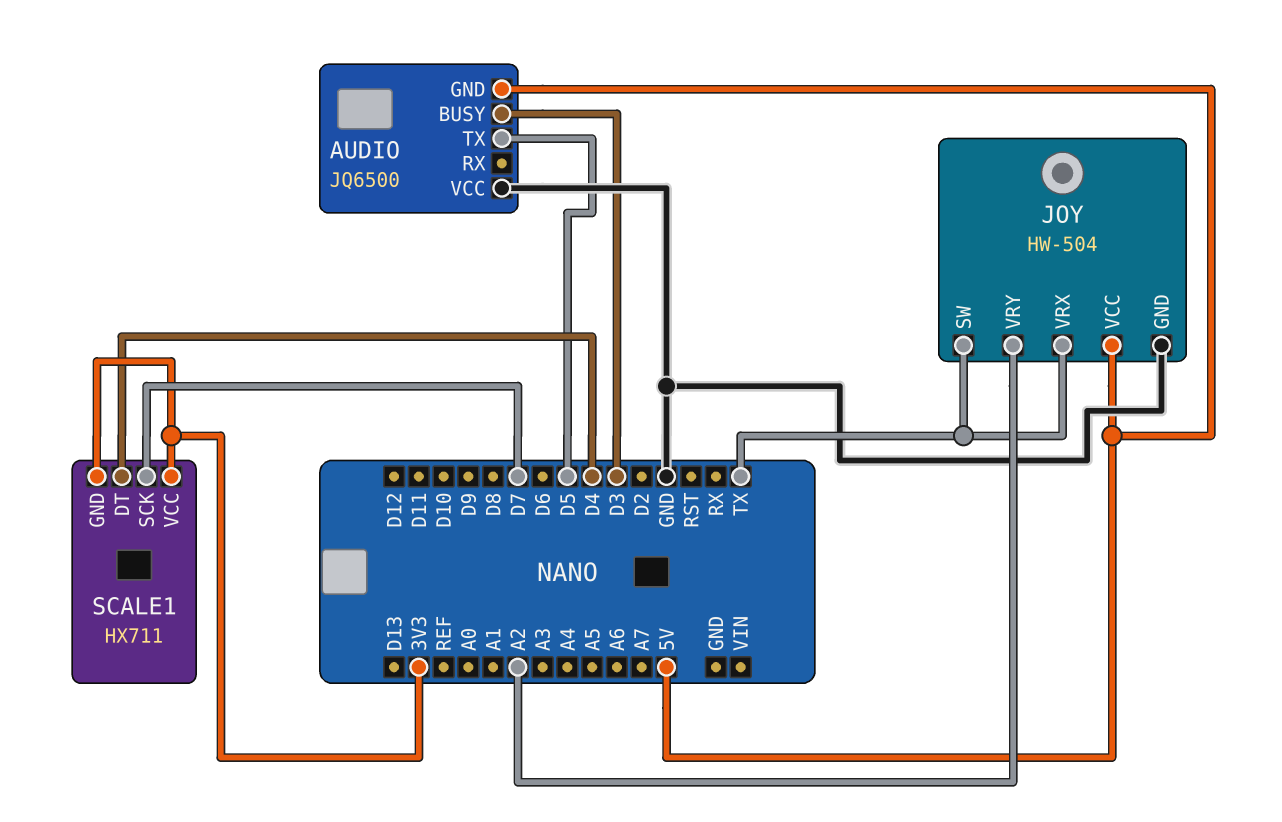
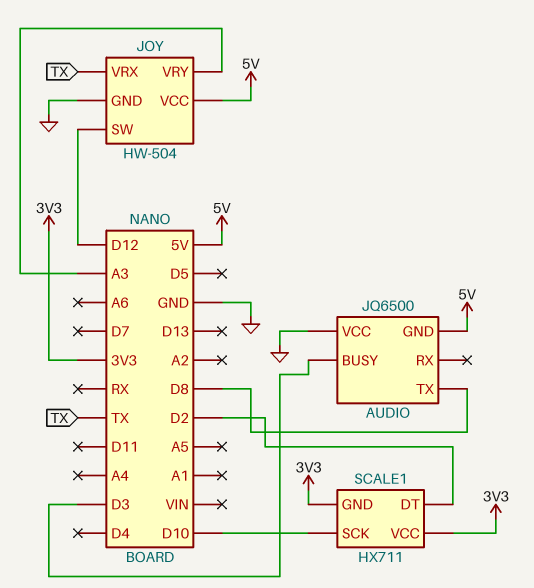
AUDIO pin TX: D5 -> D8
JOY pin SW: TX -> D12
JOY pin VRY: A2 -> A3
SCALE1 pin DT: D4 -> D2
SCALE1 pin SCK: D7 -> D10

